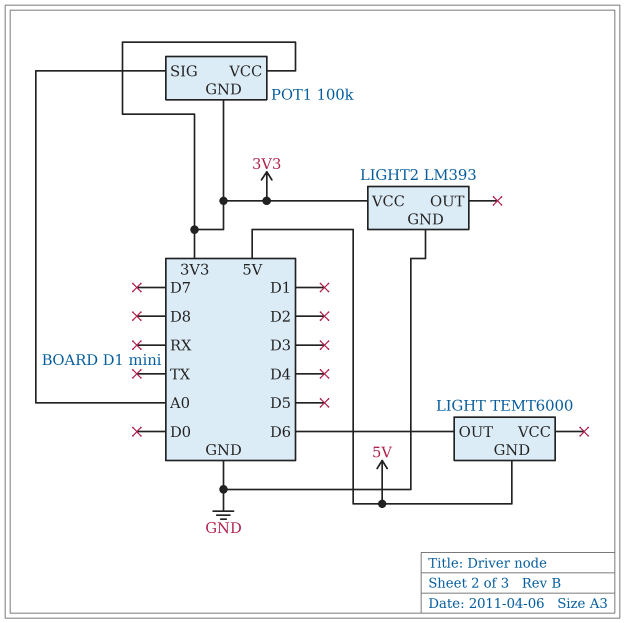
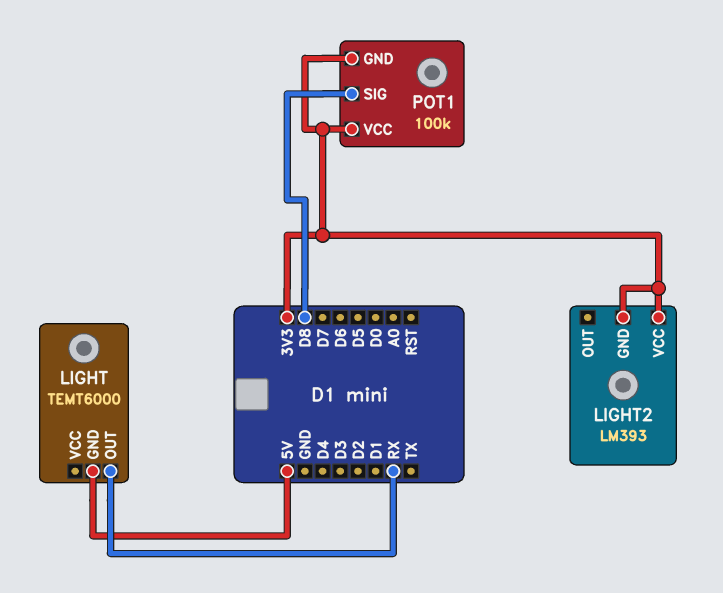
LIGHT pin OUT: D6 -> RX
LIGHT2 pin GND: GND -> 3V3
POT1 pin SIG: A0 -> D8

